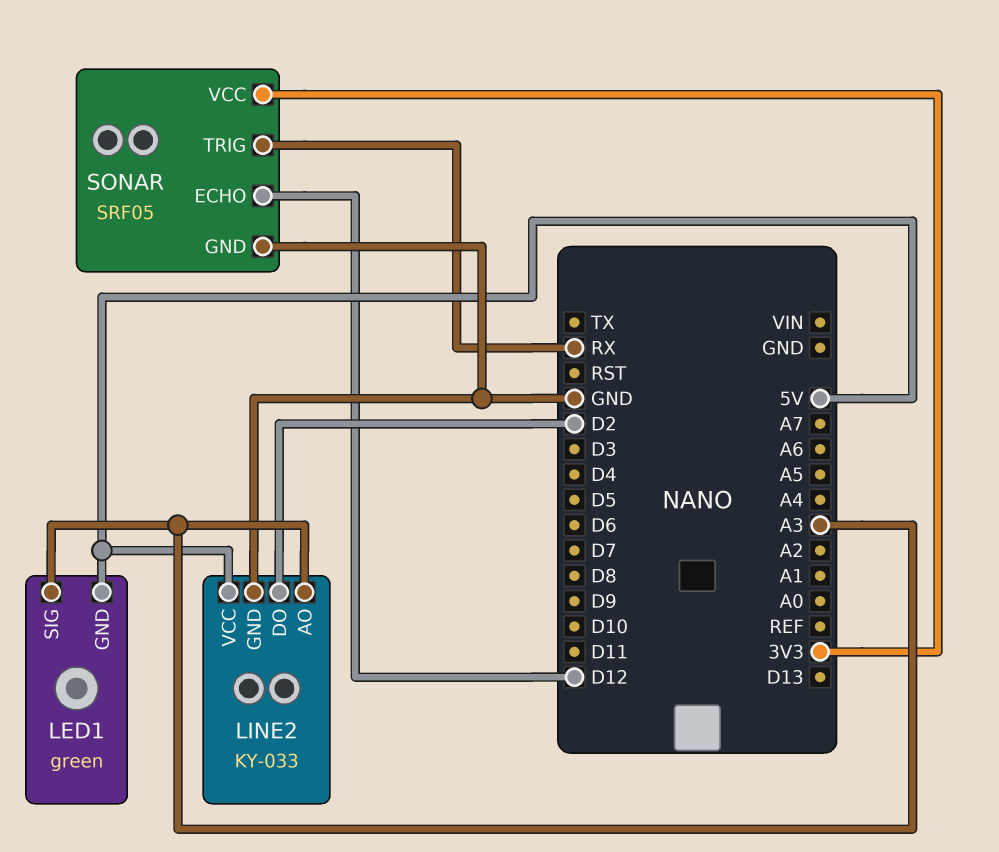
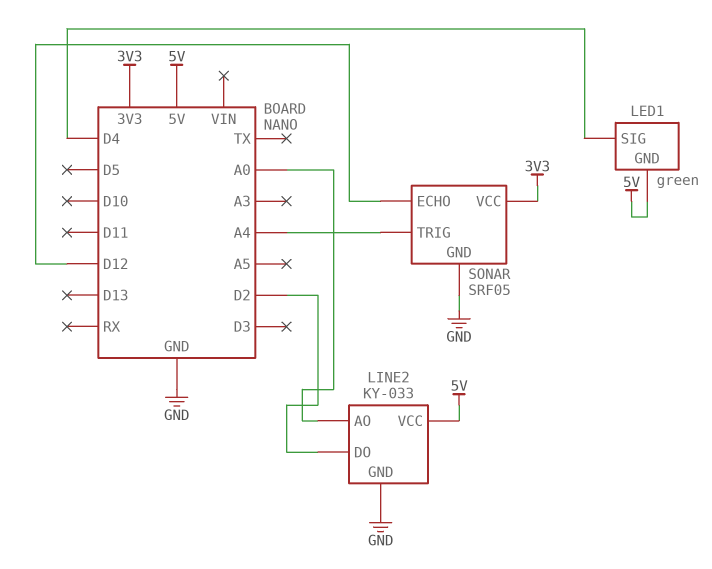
LED1 pin SIG: A3 -> D4
LINE2 pin AO: A3 -> A0
SONAR pin TRIG: RX -> A4

